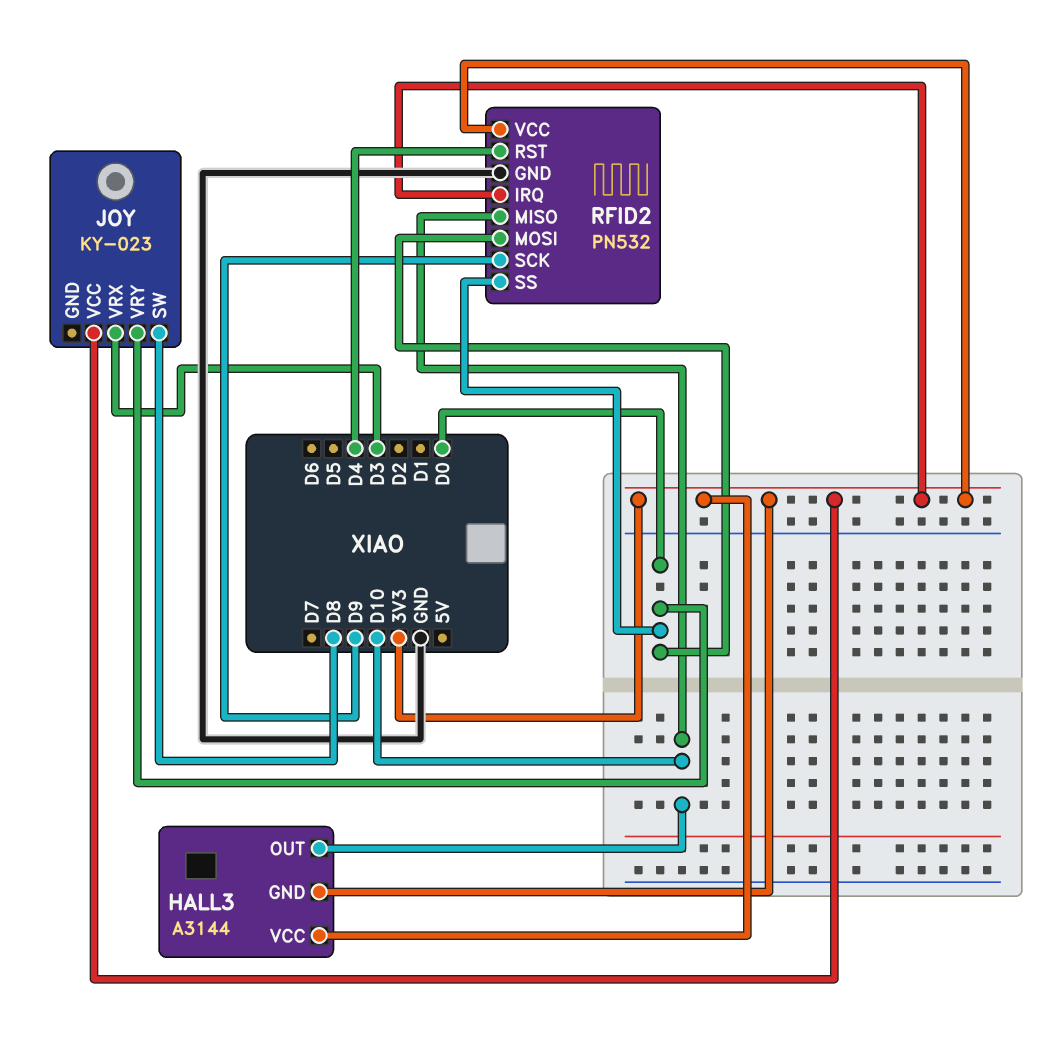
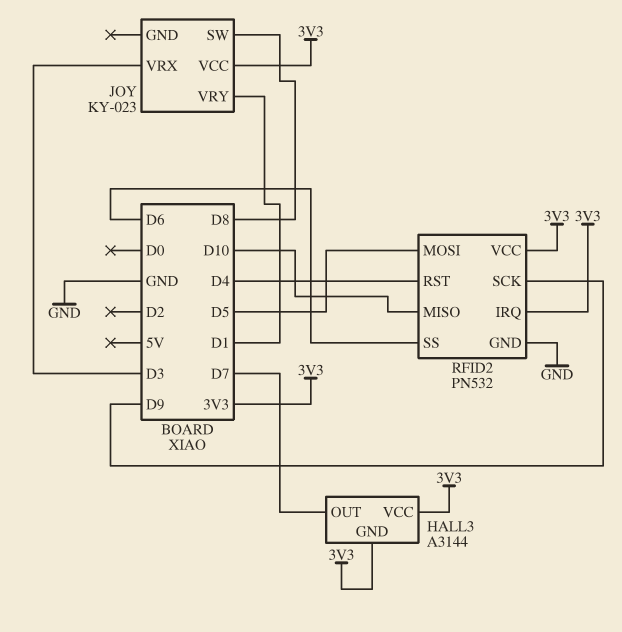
HALL3 pin OUT: D10 -> D7
JOY pin VRY: D0 -> D1
RFID2 pin MOSI: D0 -> D5
RFID2 pin SS: D0 -> D6

